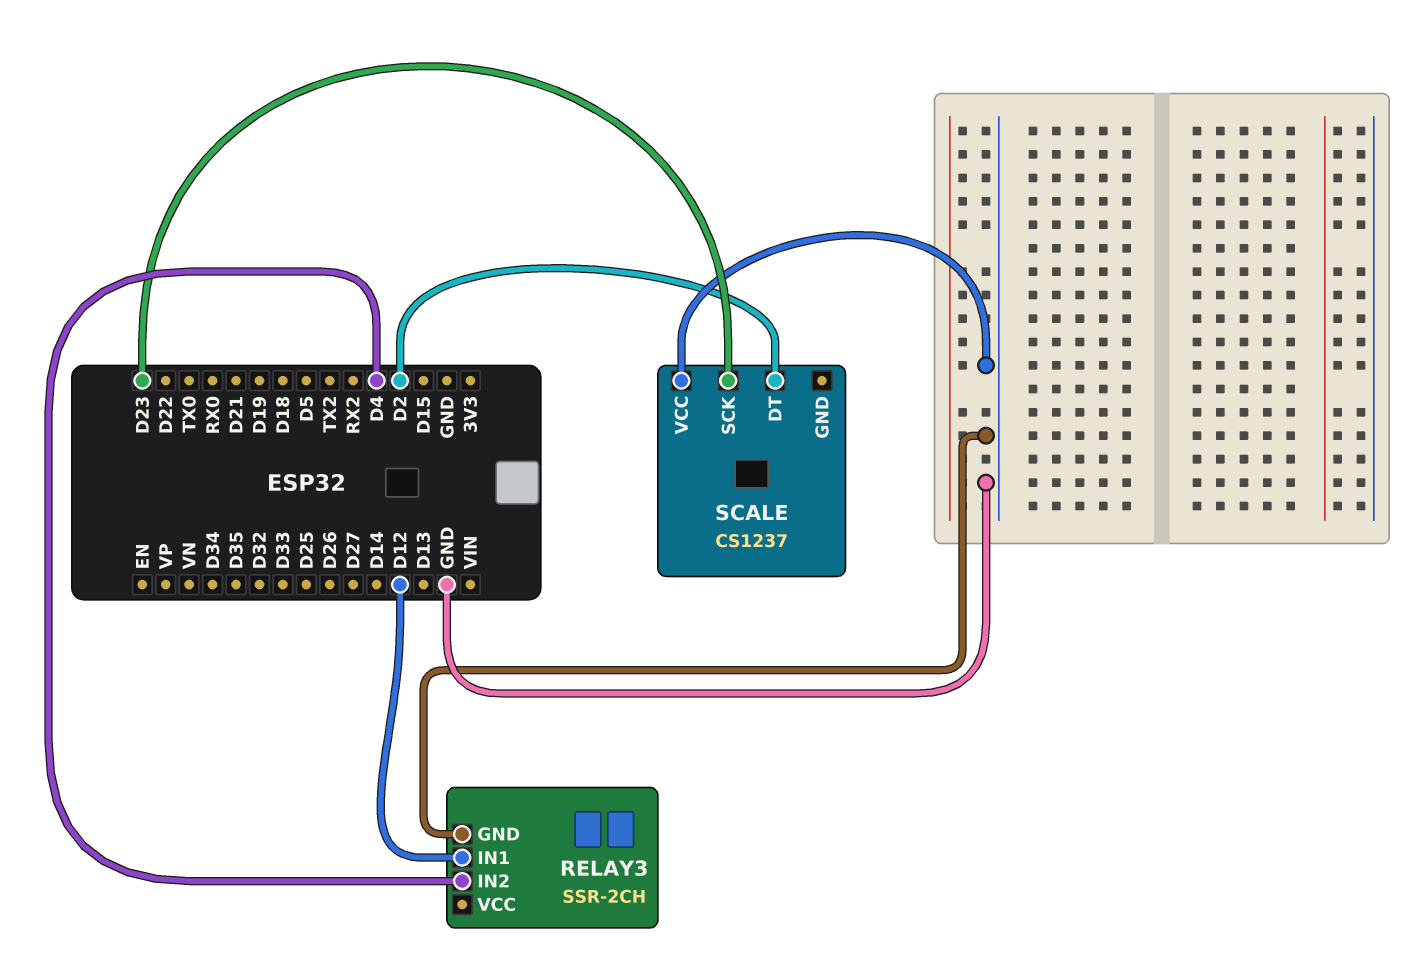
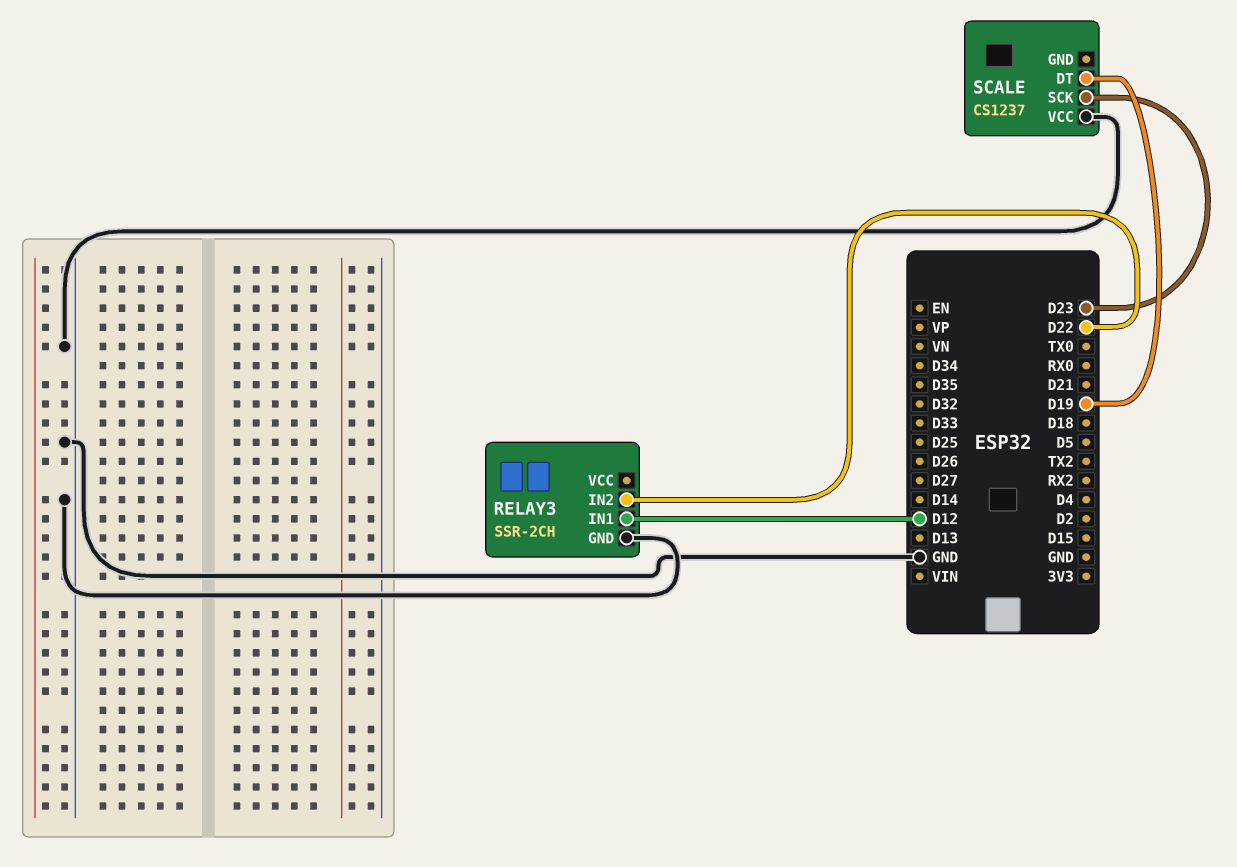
RELAY3 pin IN2: D4 -> D22
SCALE pin DT: D2 -> D19

